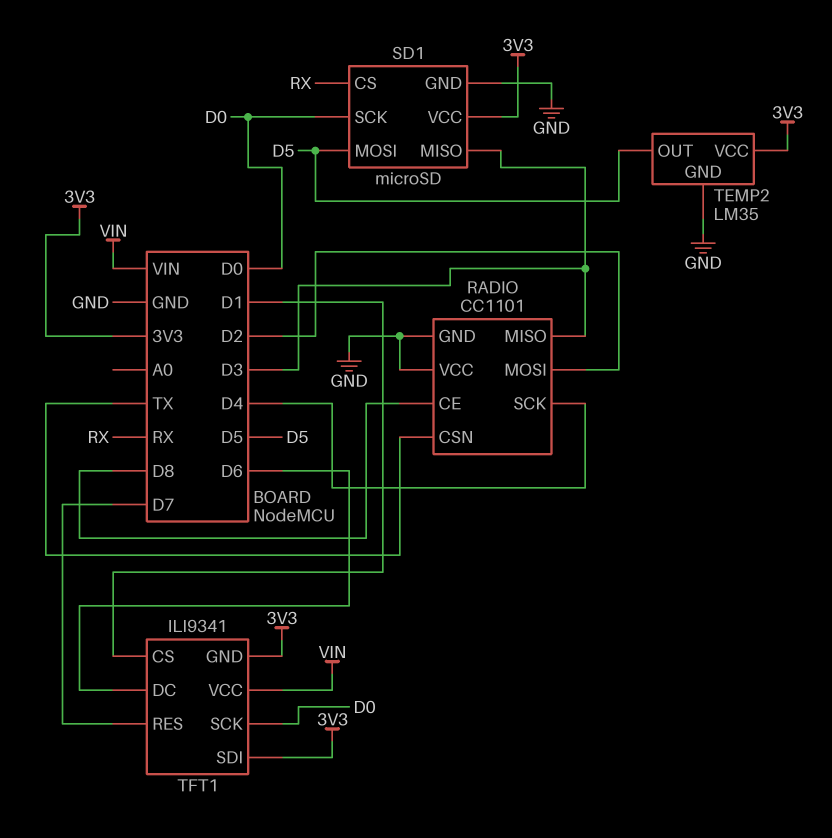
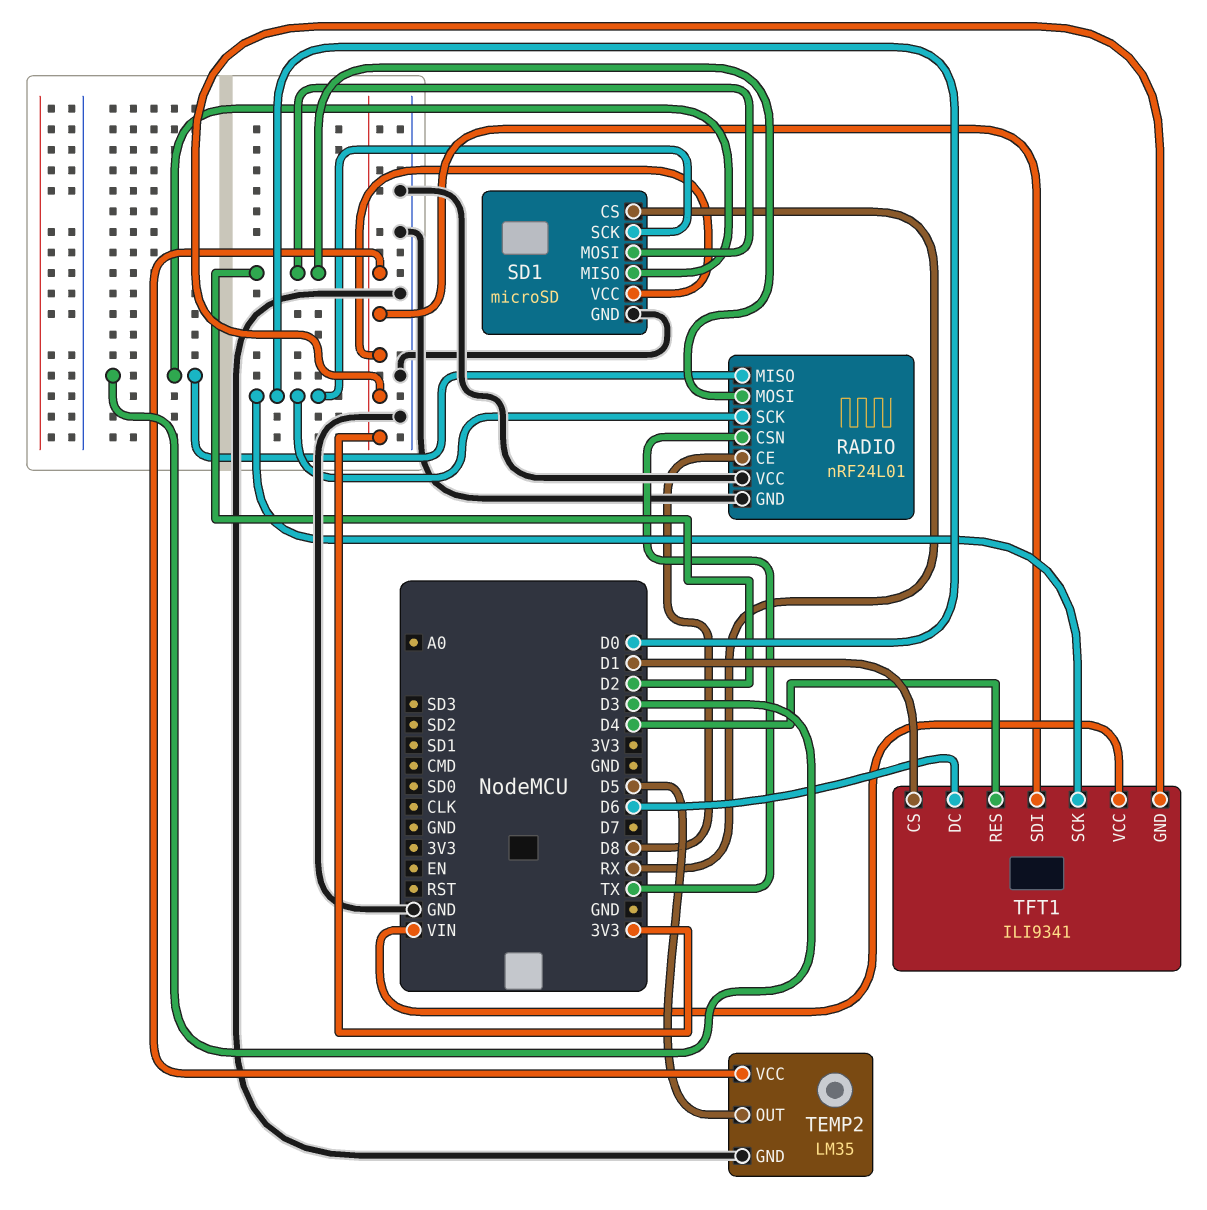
RADIO: CC1101 -> nRF24L01
RADIO pin SCK: D4 -> D0
SD1 pin MOSI: D5 -> D2
TFT1 pin RES: D7 -> D4

